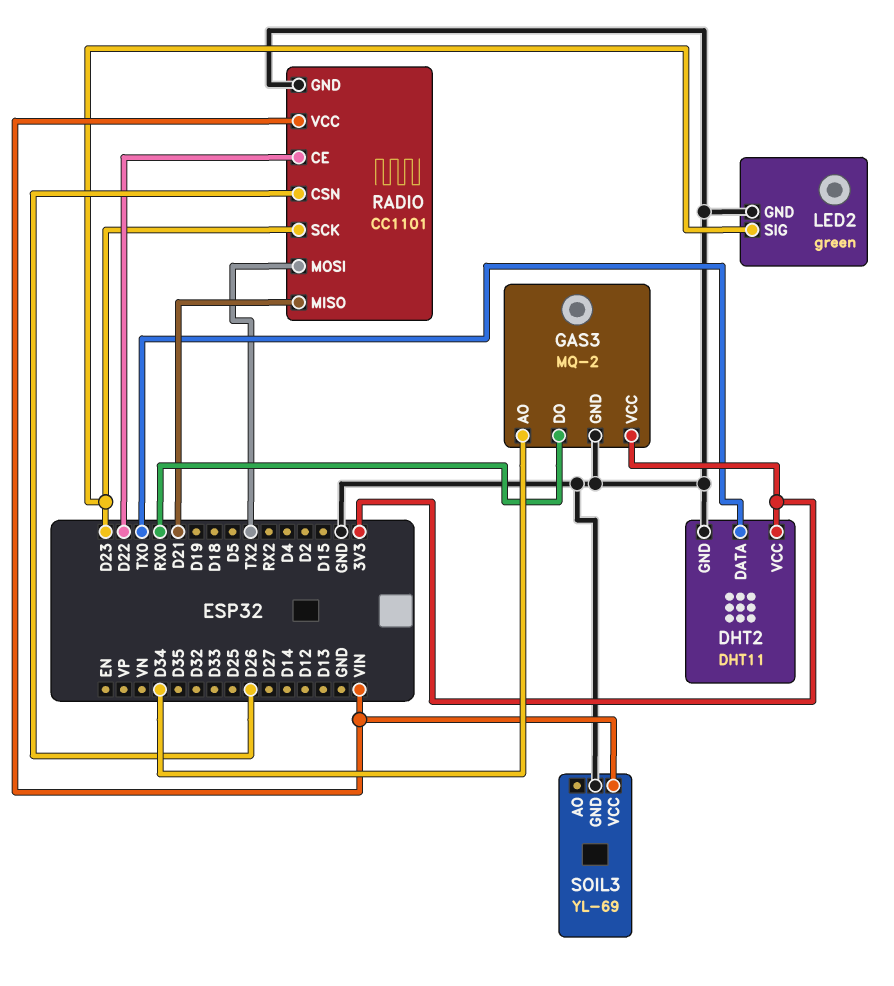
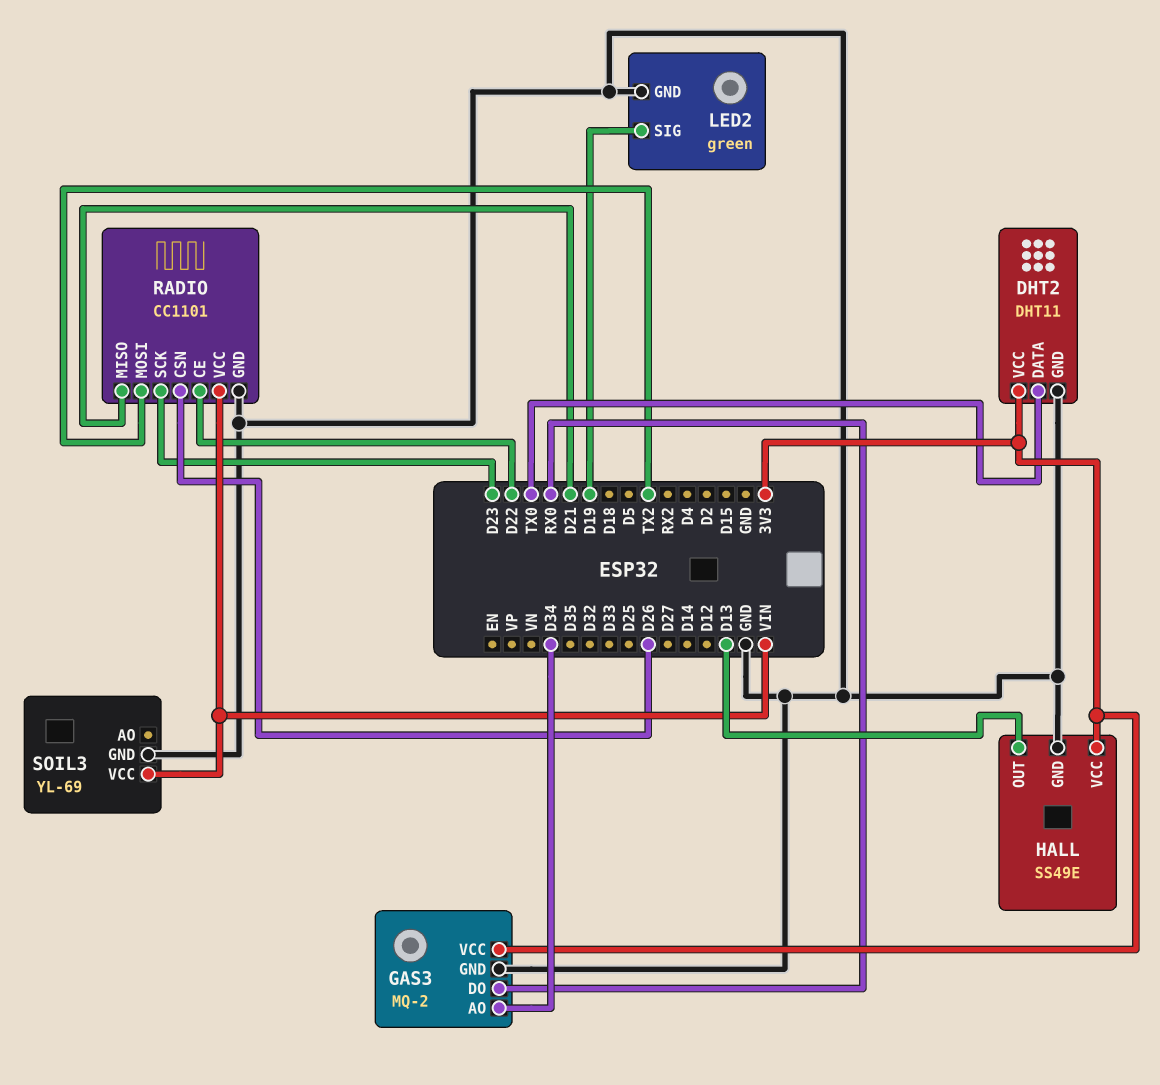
HALL: none -> SS49E
HALL pin GND: none -> GND
HALL pin OUT: none -> D13
HALL pin VCC: none -> 3V3
LED2 pin SIG: D23 -> D19

